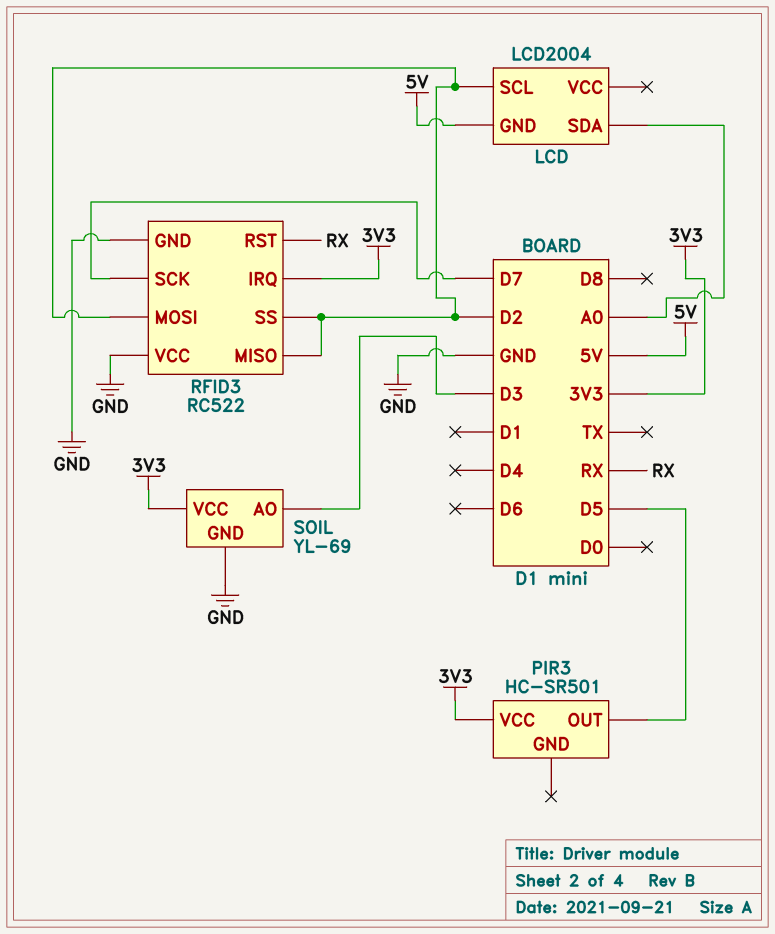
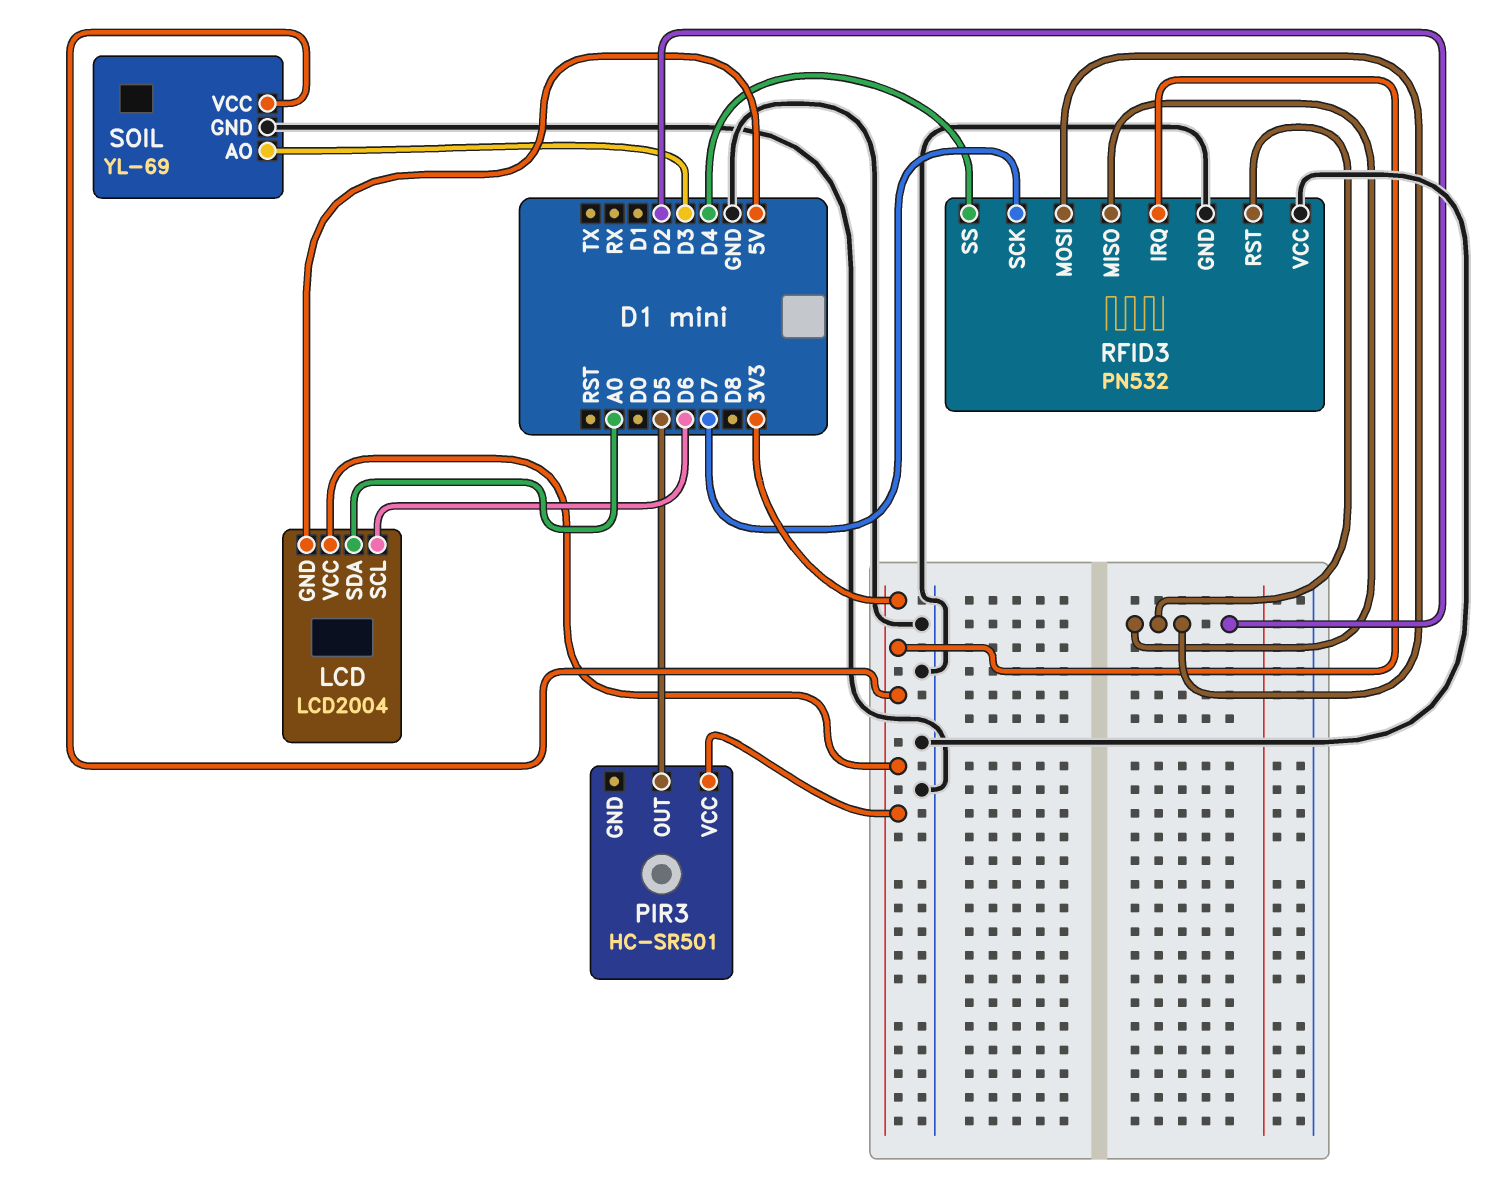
LCD pin SCL: D2 -> D6
LCD pin VCC: none -> 3V3
RFID3: RC522 -> PN532
RFID3 pin RST: RX -> D2
RFID3 pin SS: D2 -> D4

